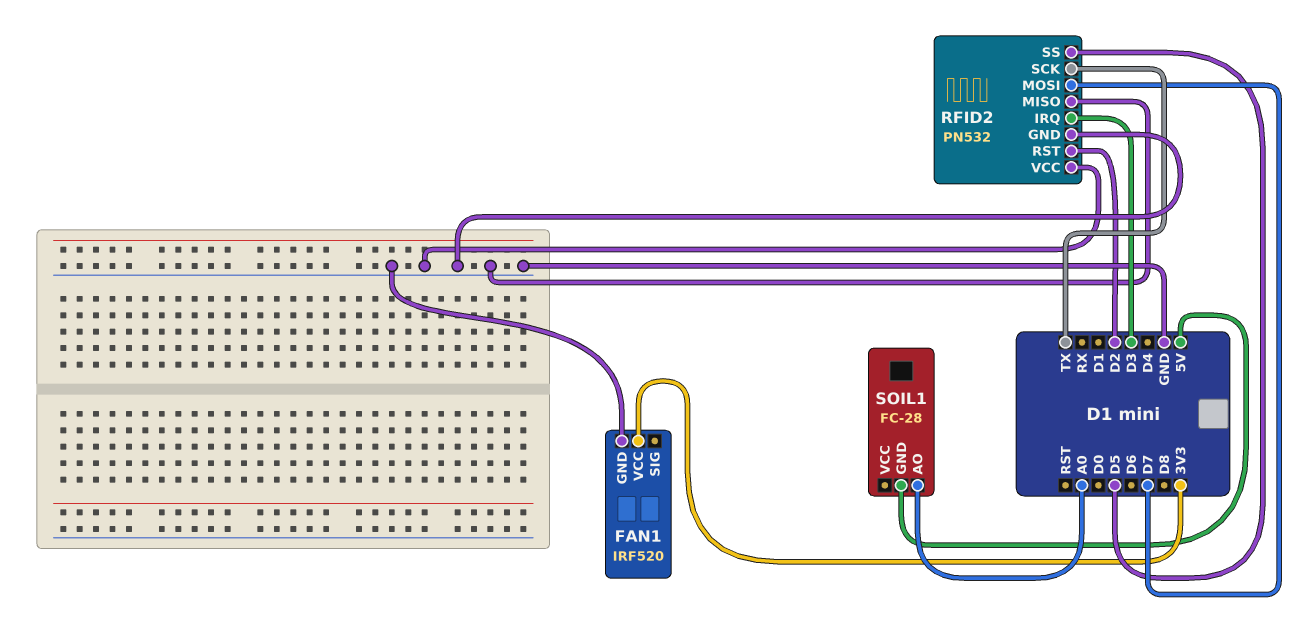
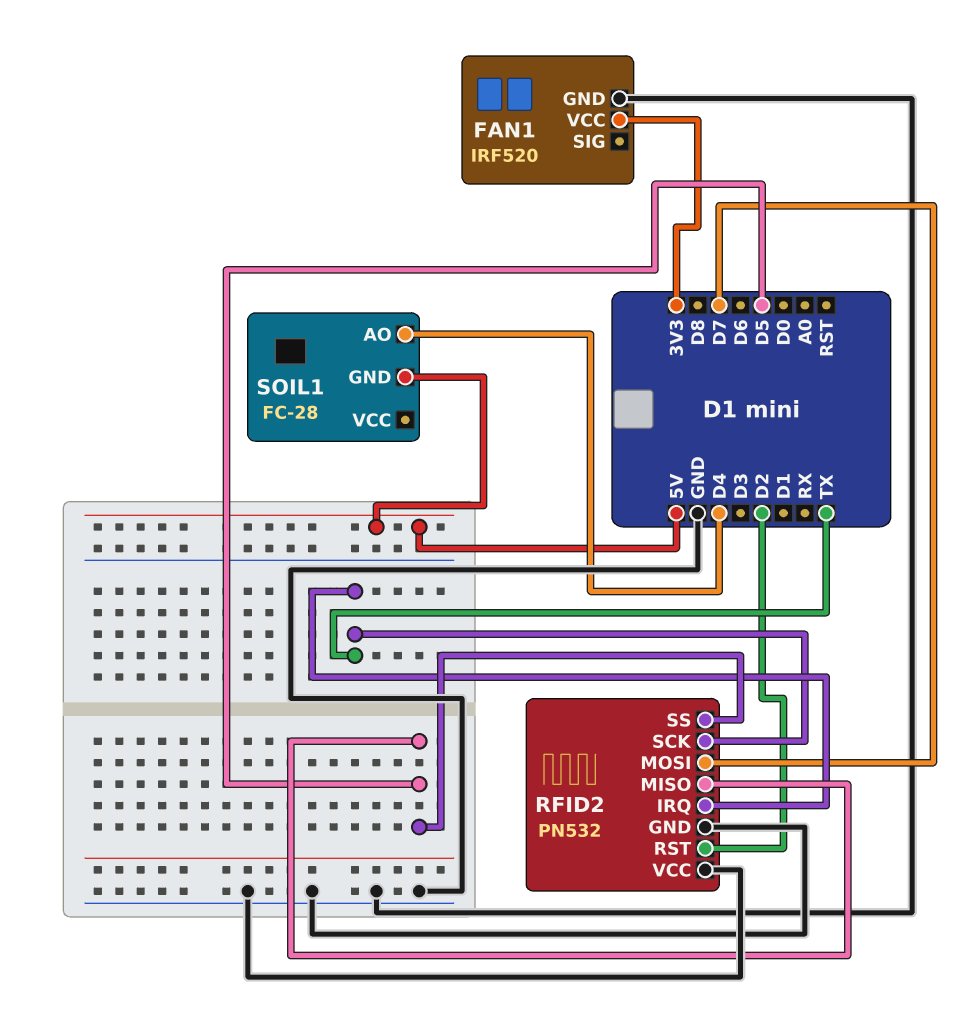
RFID2 pin IRQ: D3 -> TX
RFID2 pin MISO: GND -> D5
SOIL1 pin AO: A0 -> D4

